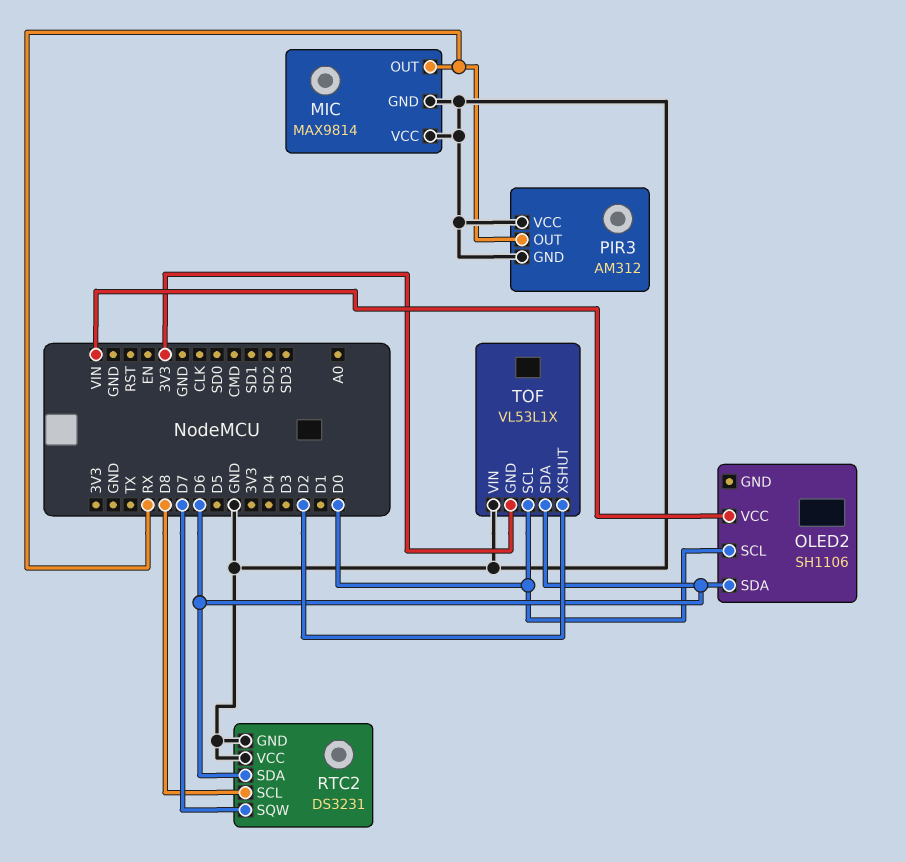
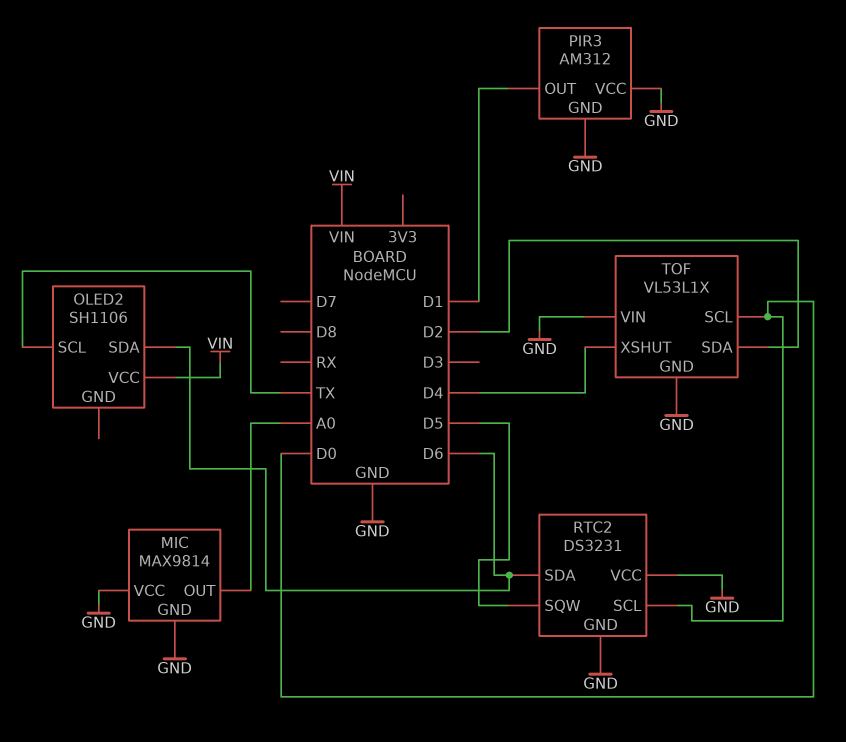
MIC pin OUT: RX -> A0
OLED2 pin SCL: D0 -> TX
PIR3 pin OUT: RX -> D1
RTC2 pin SCL: D8 -> D0
RTC2 pin SQW: D7 -> D5
TOF pin GND: 3V3 -> GND
TOF pin SDA: D6 -> D2
TOF pin XSHUT: D2 -> D4

